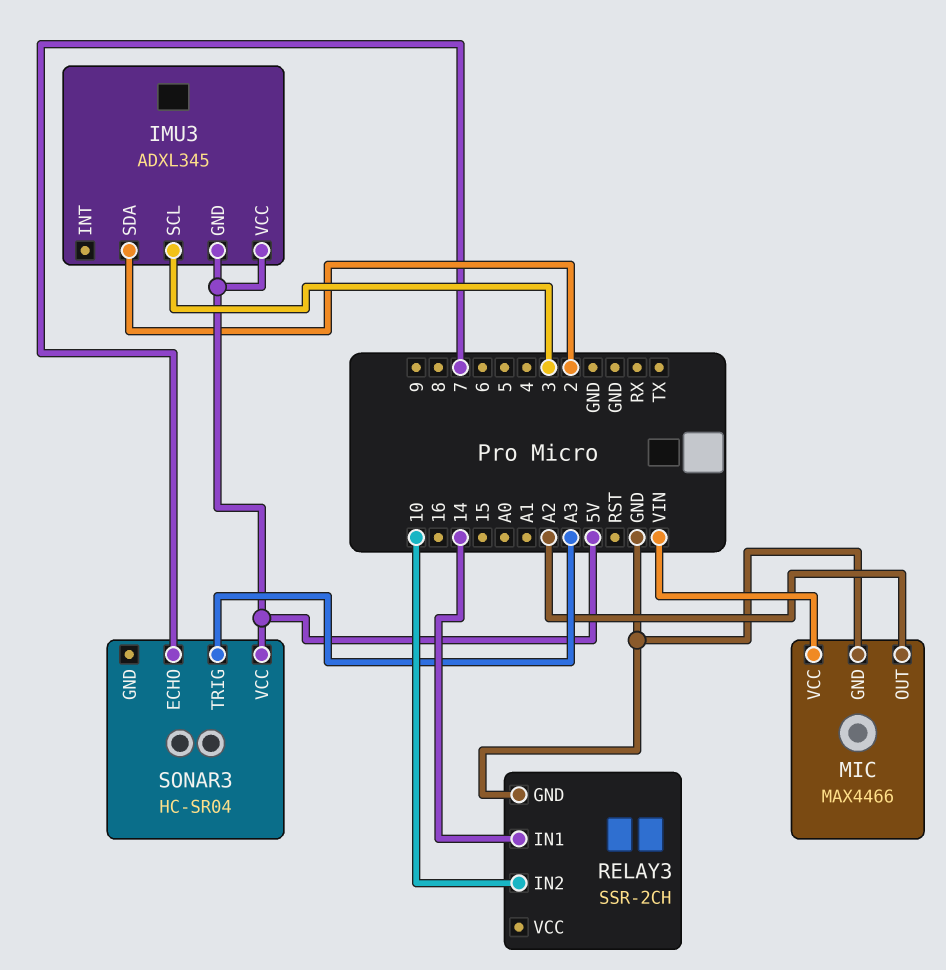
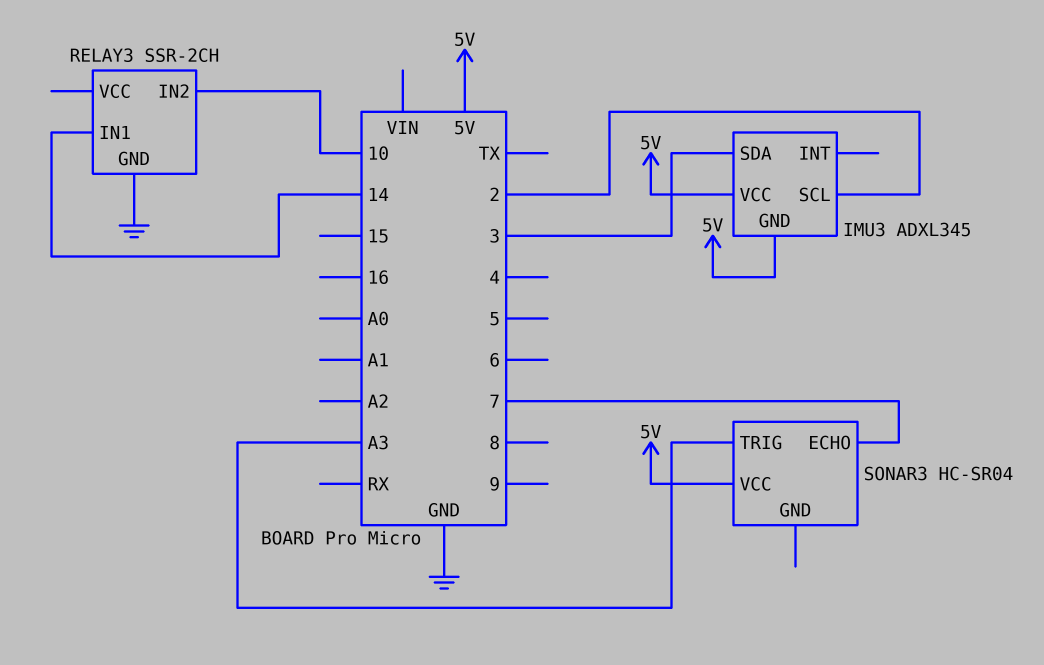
IMU3 pin SCL: 3 -> 2
IMU3 pin SDA: 2 -> 3
MIC: MAX4466 -> none
MIC pin GND: GND -> none
MIC pin OUT: A2 -> none
MIC pin VCC: VIN -> none

